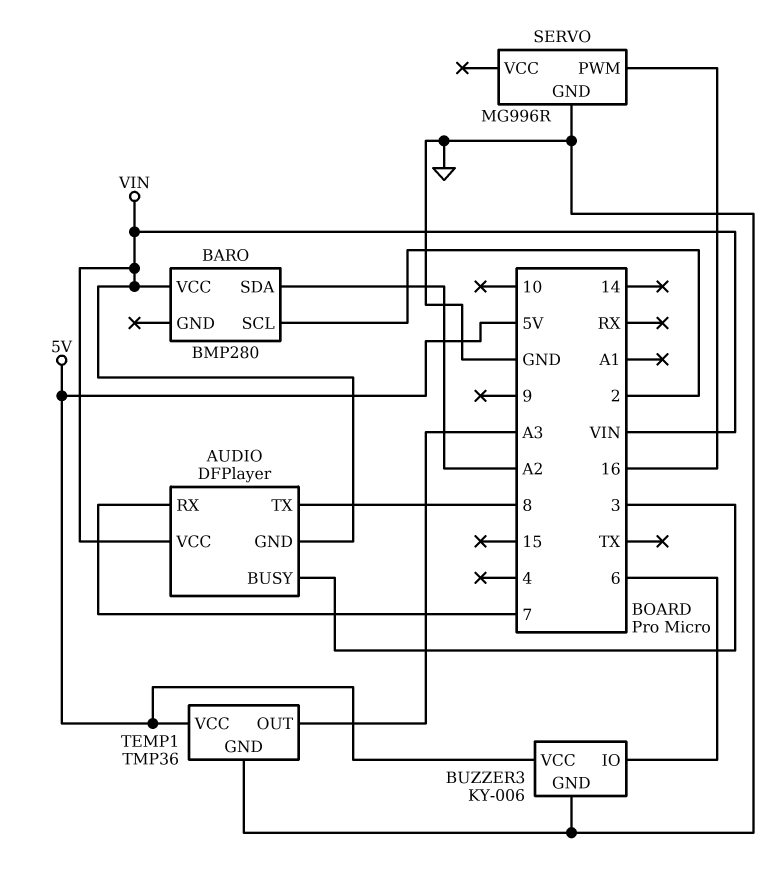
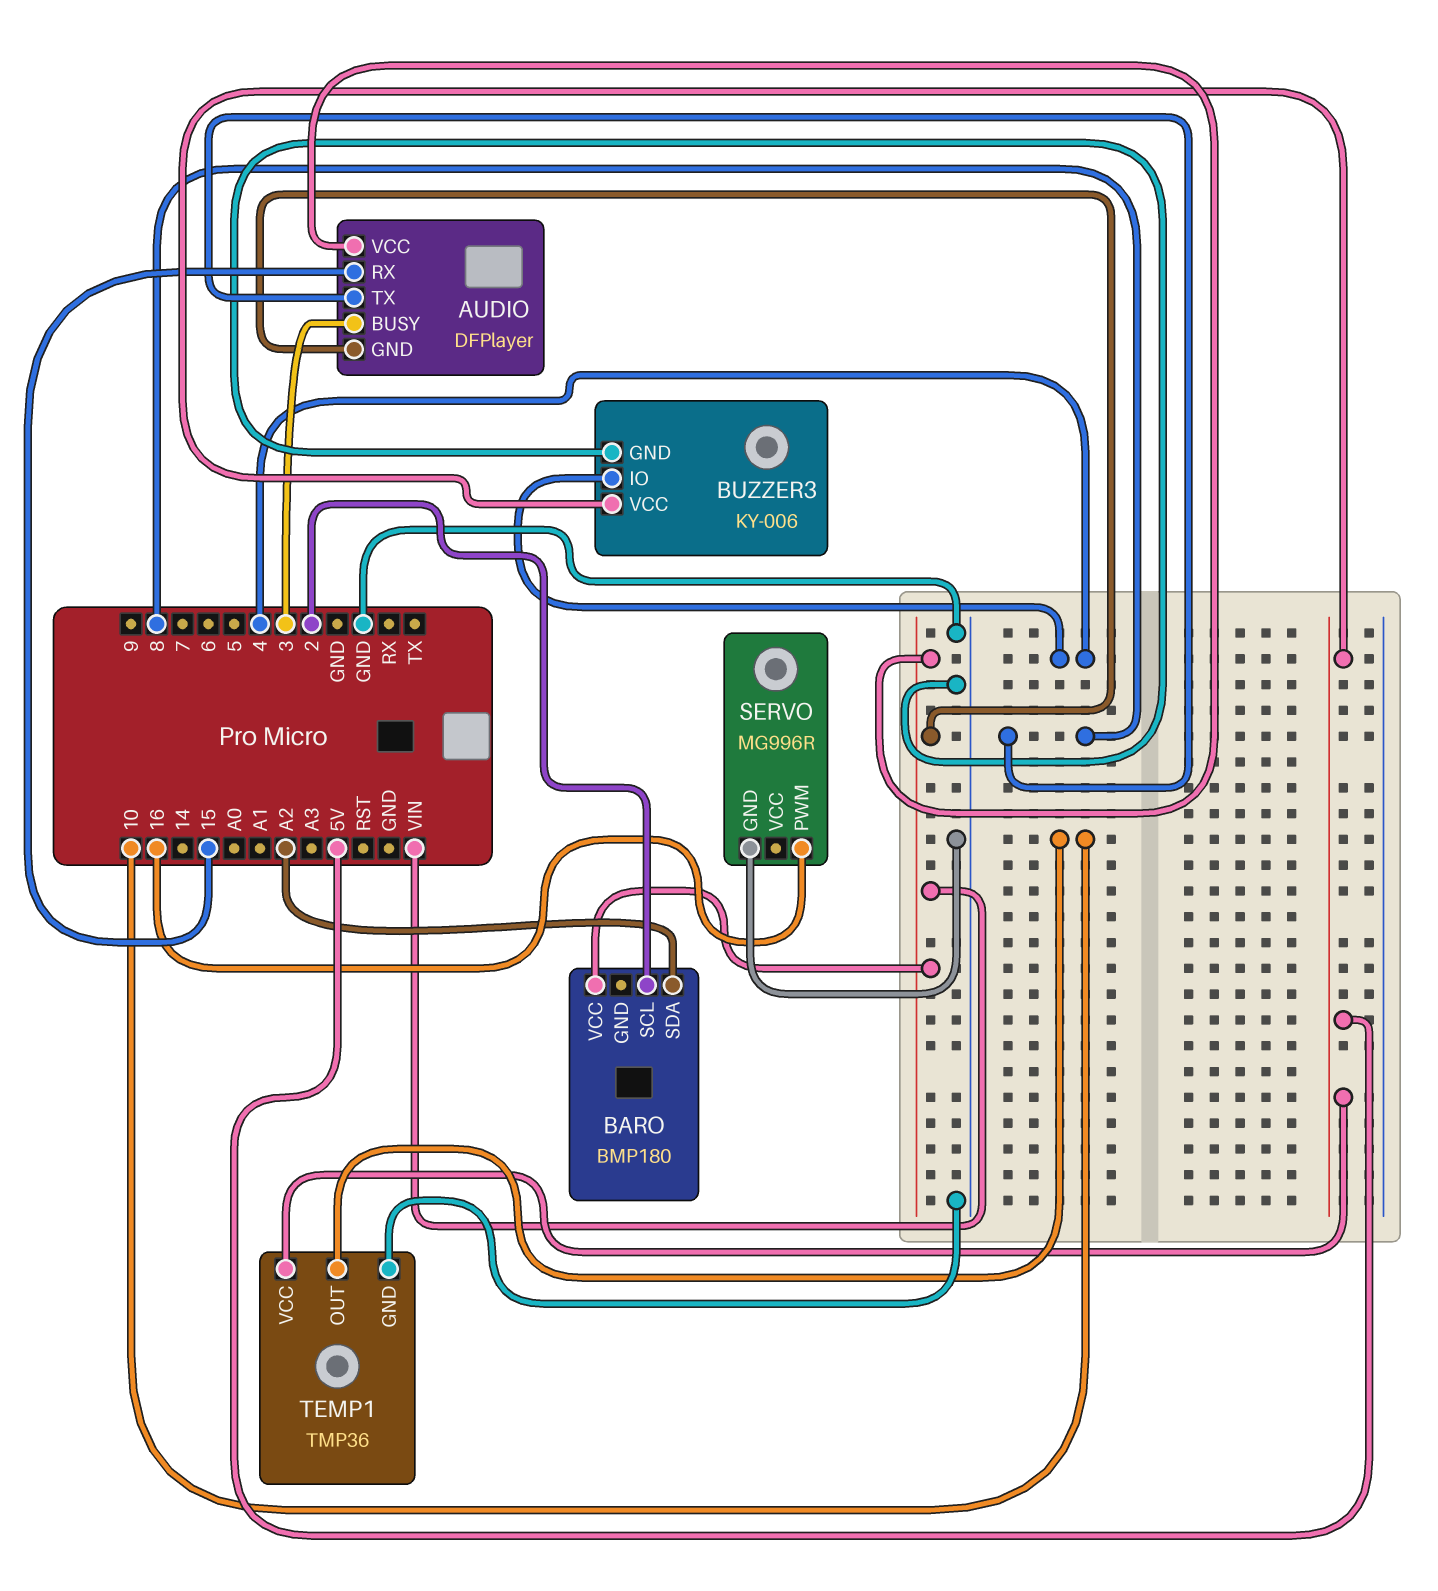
AUDIO pin RX: 7 -> 15
BARO: BMP280 -> BMP180
BUZZER3 pin IO: 6 -> 4
TEMP1 pin OUT: A3 -> 10

